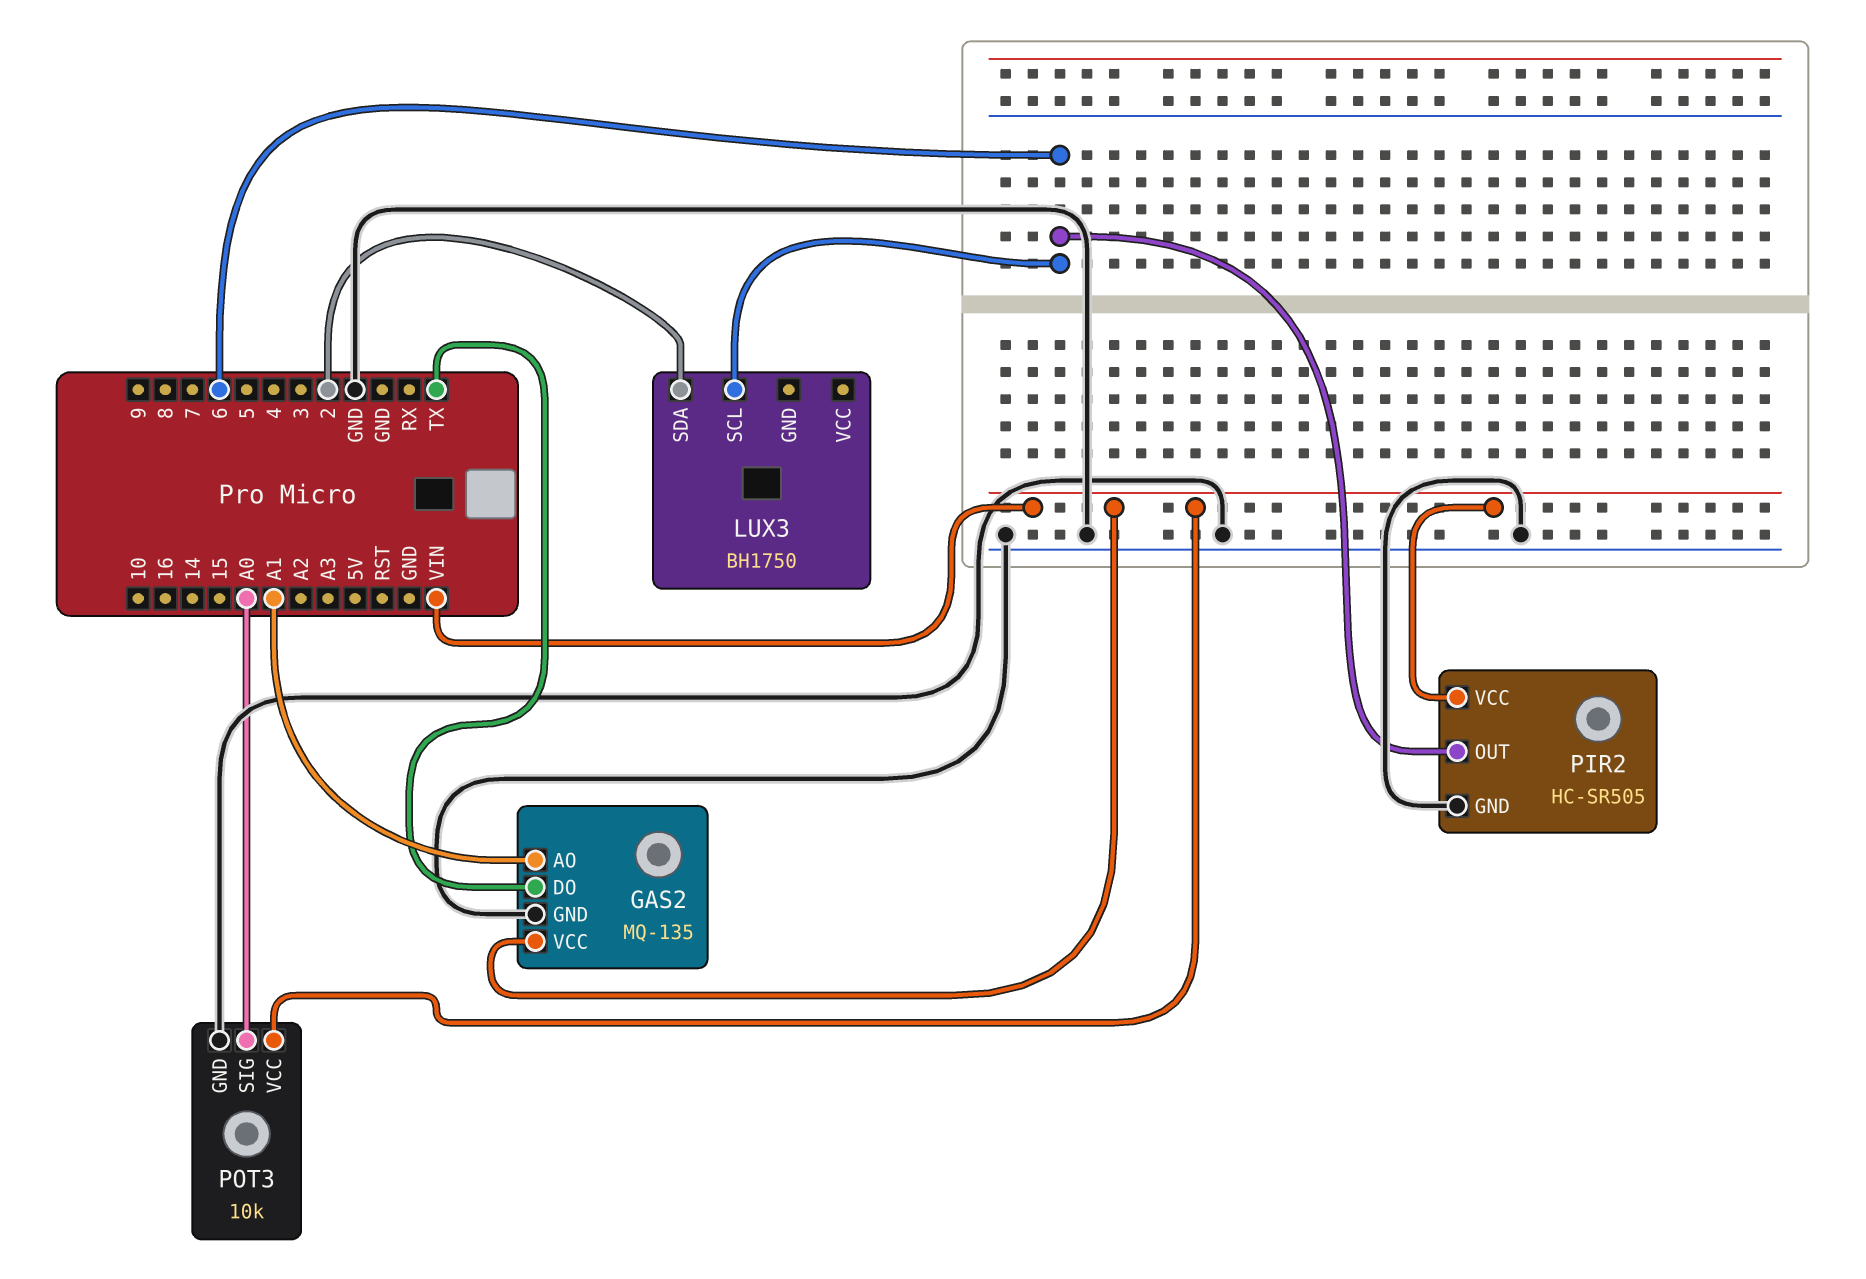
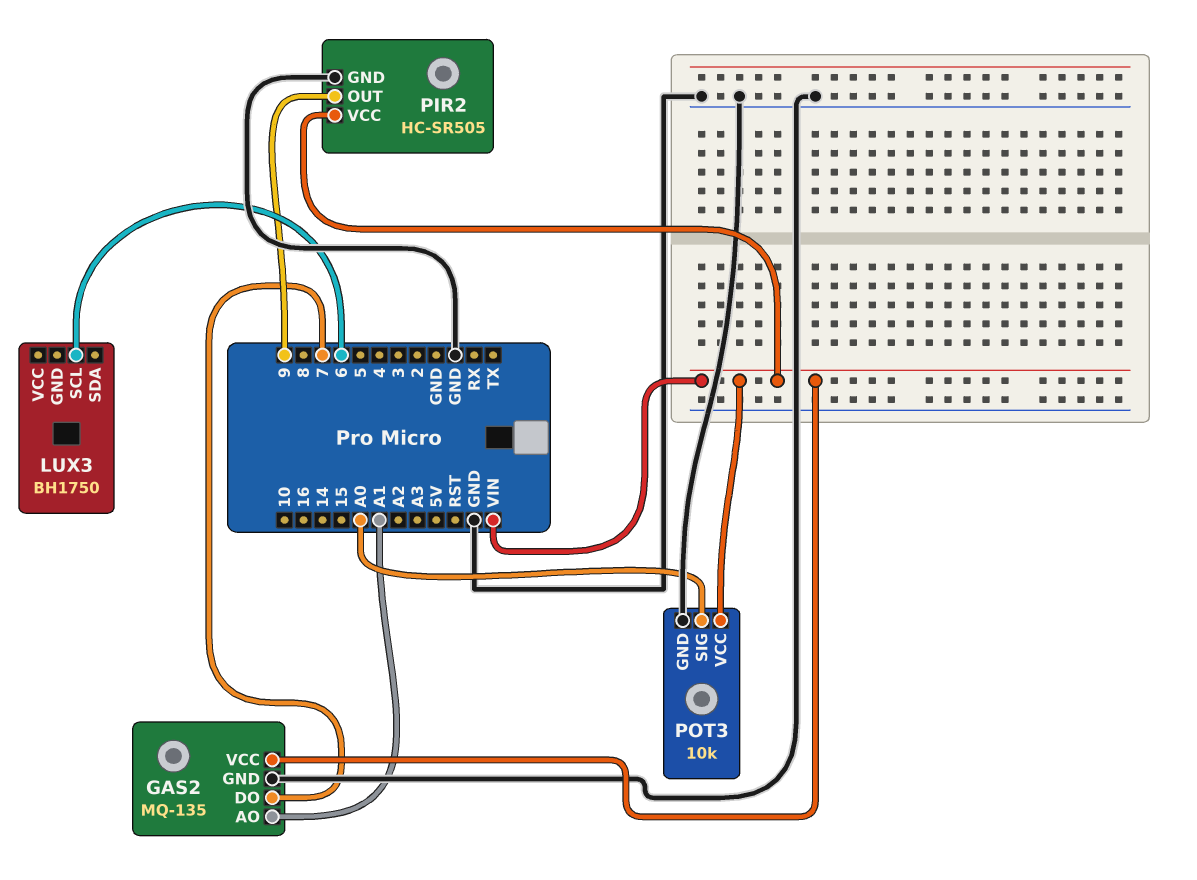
GAS2 pin DO: TX -> 7
LUX3 pin SDA: 2 -> none
PIR2 pin OUT: 6 -> 9

